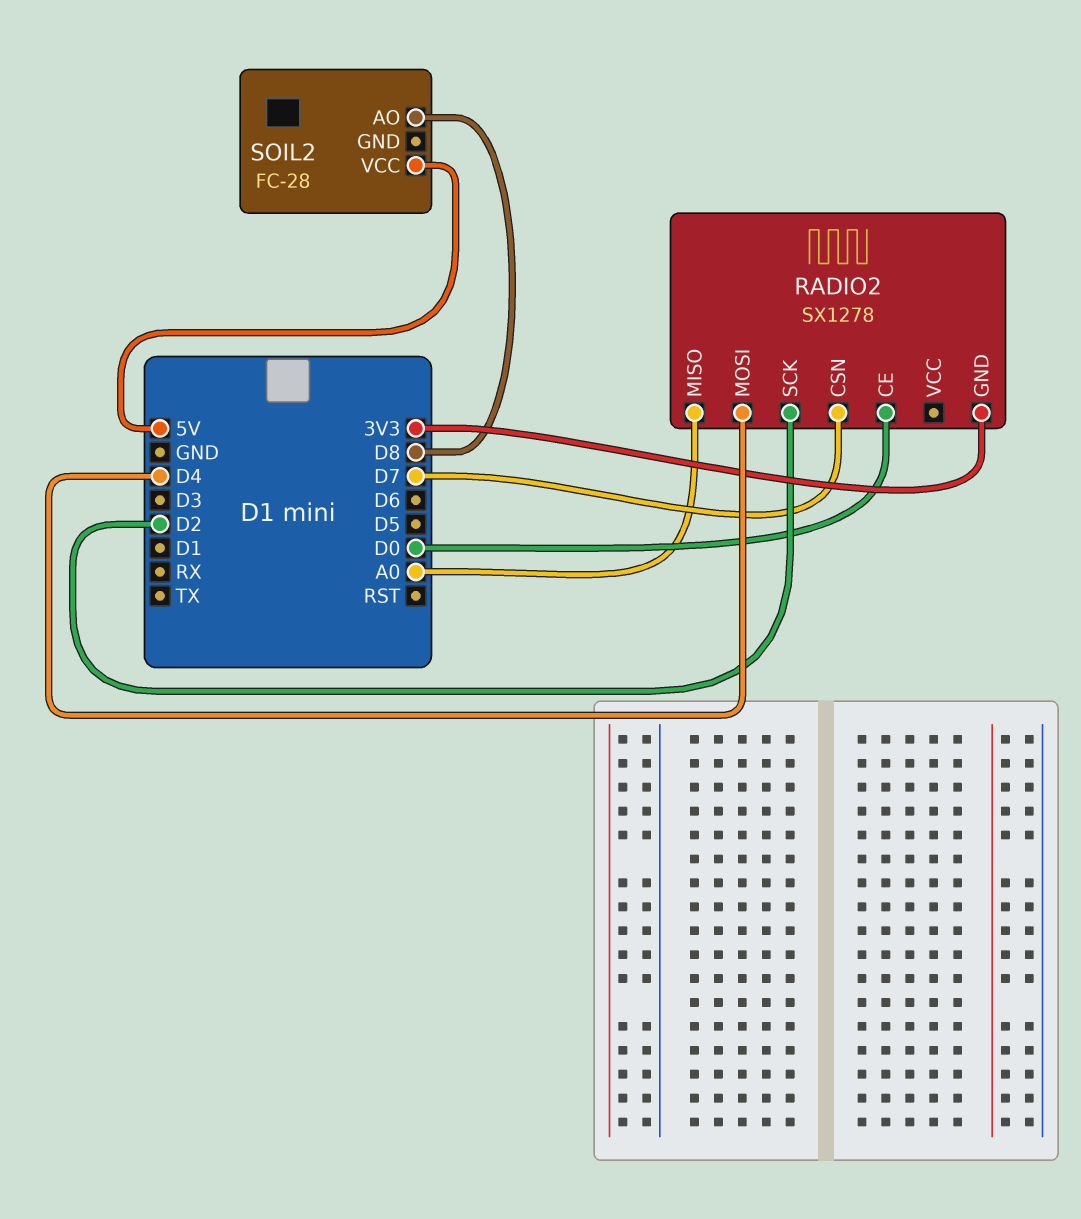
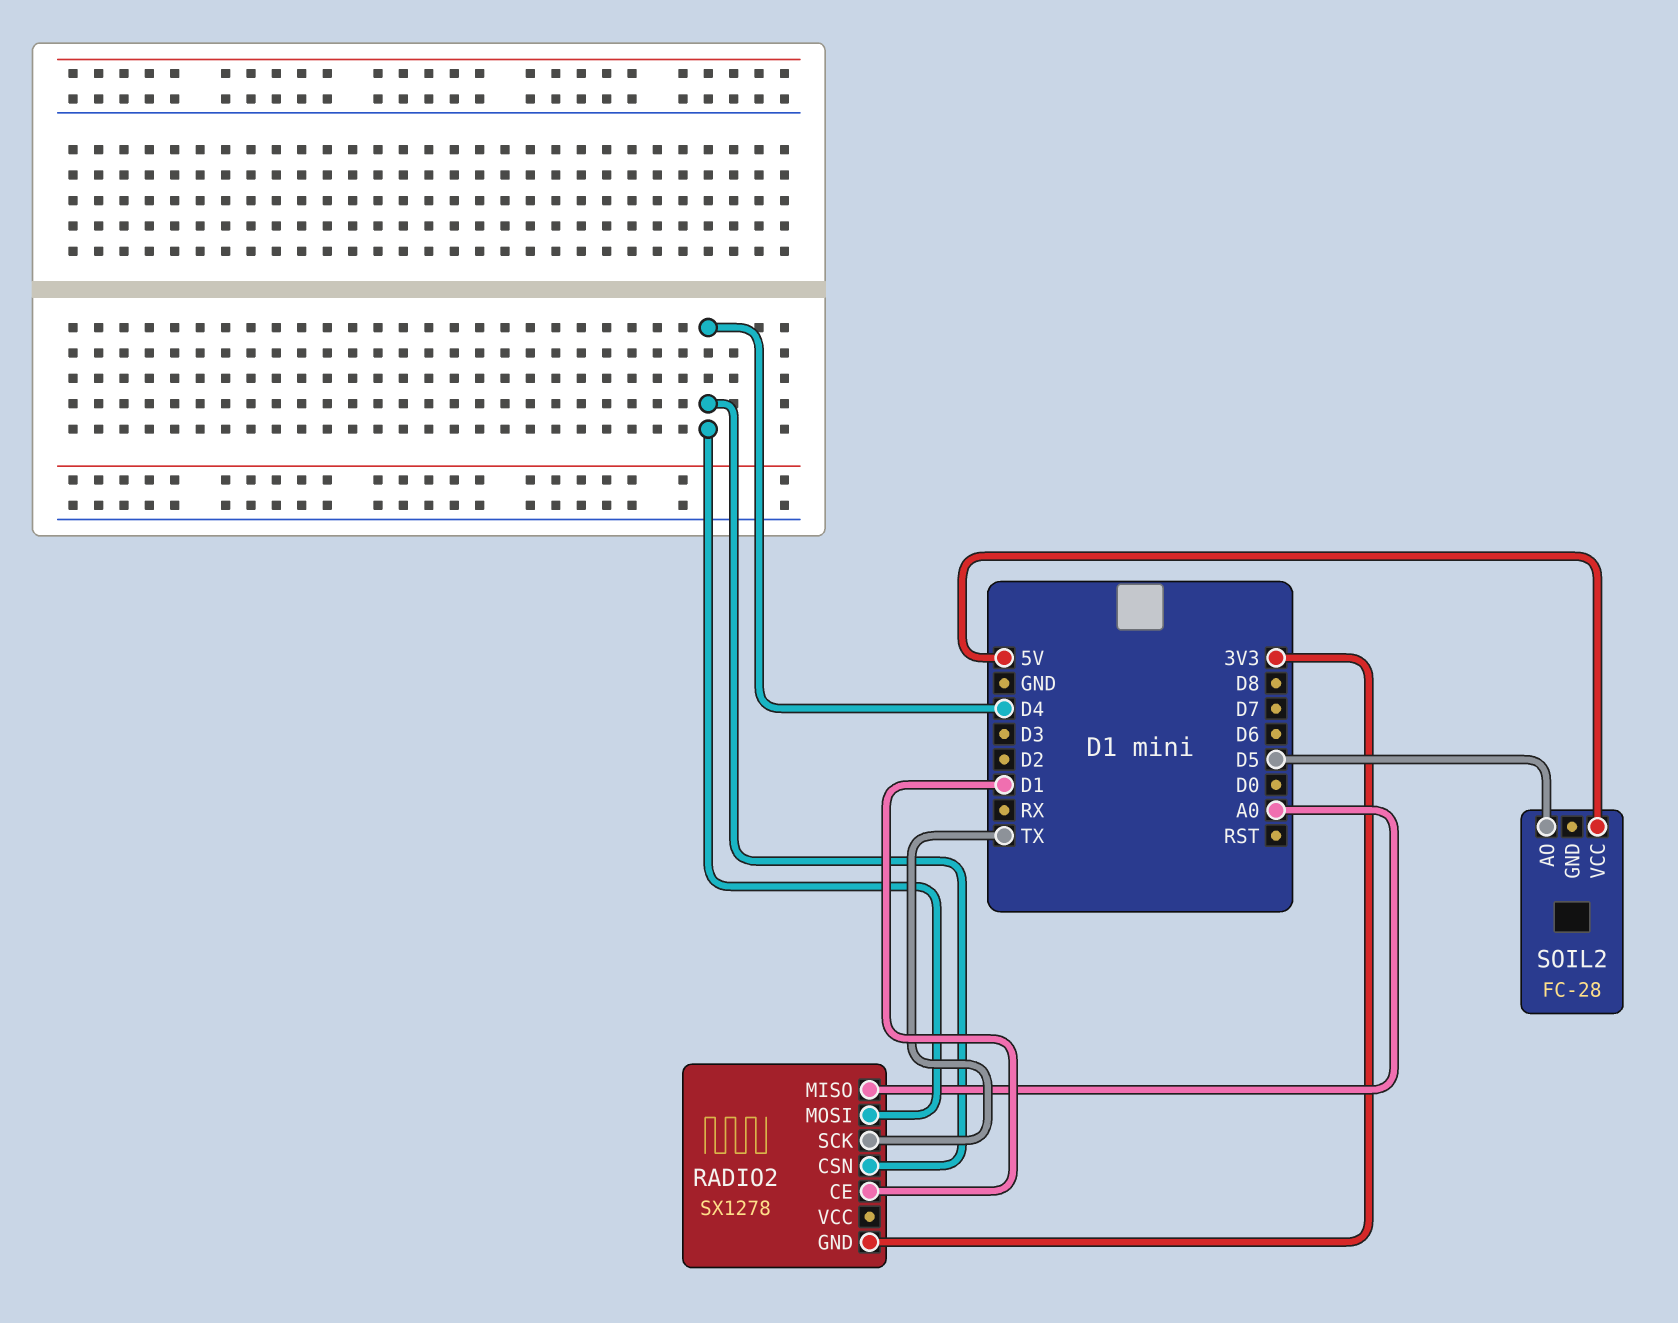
RADIO2 pin CE: D0 -> D1
RADIO2 pin CSN: D7 -> D4
RADIO2 pin SCK: D2 -> TX
SOIL2 pin AO: D8 -> D5

